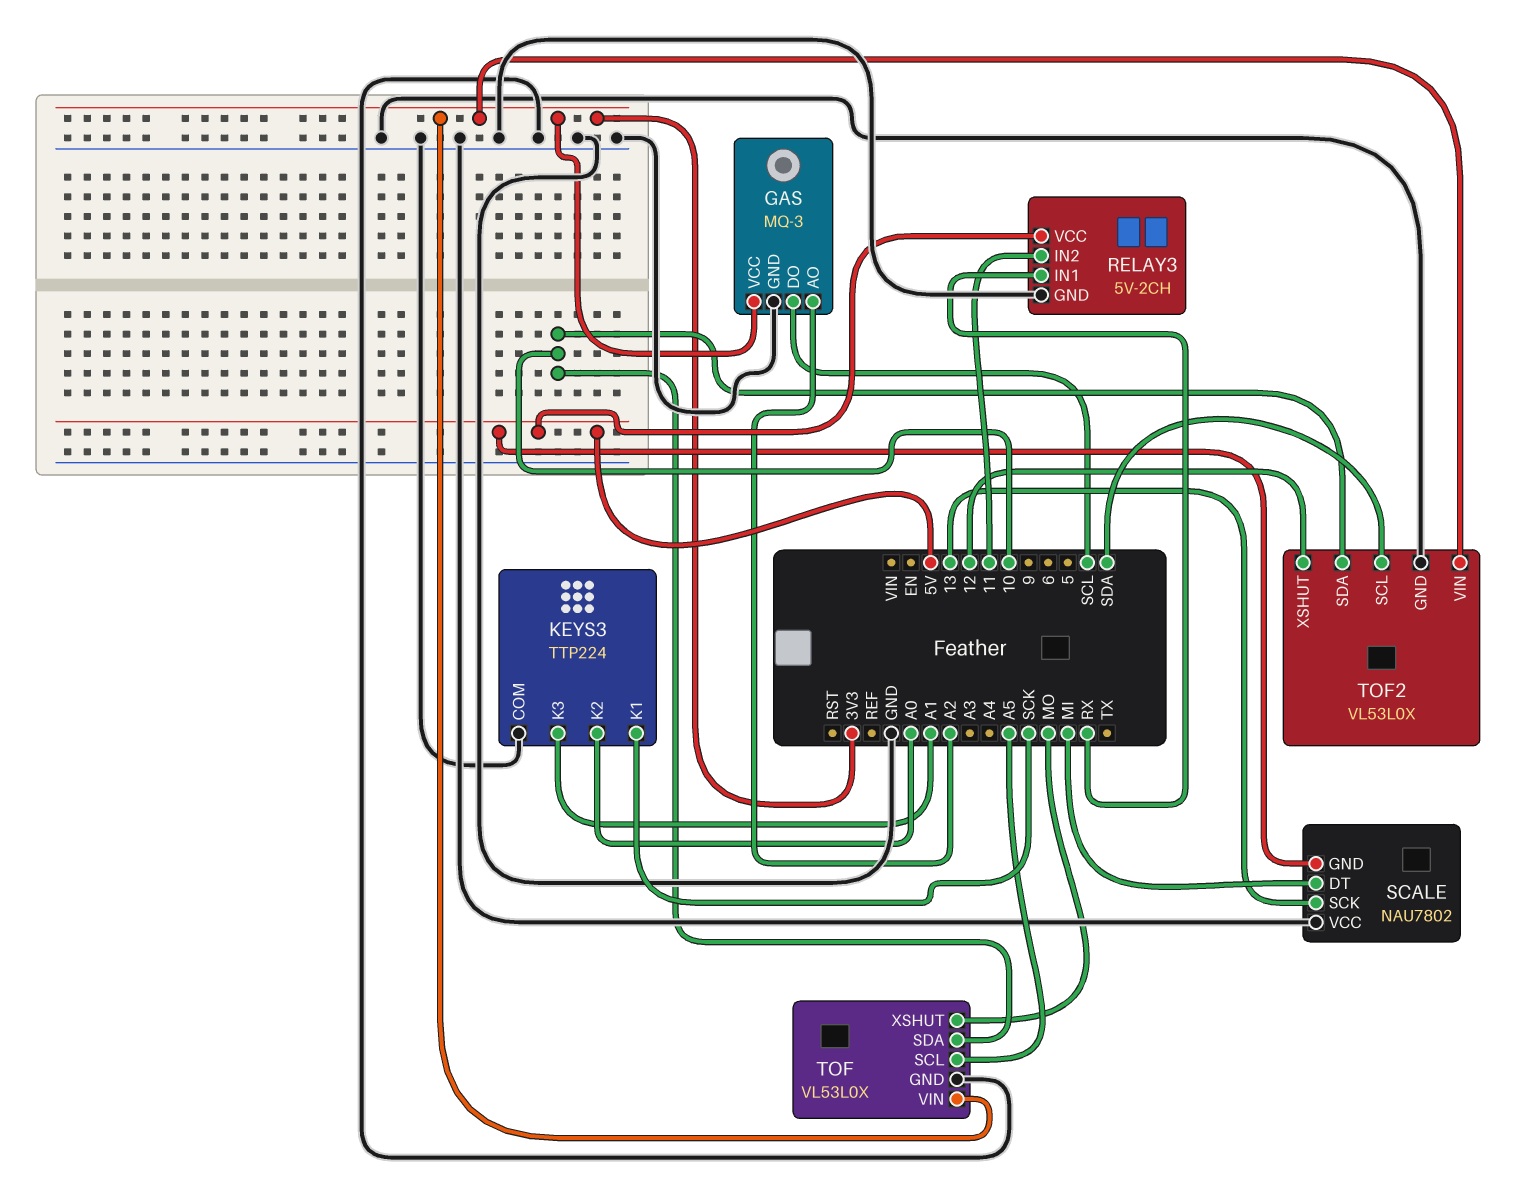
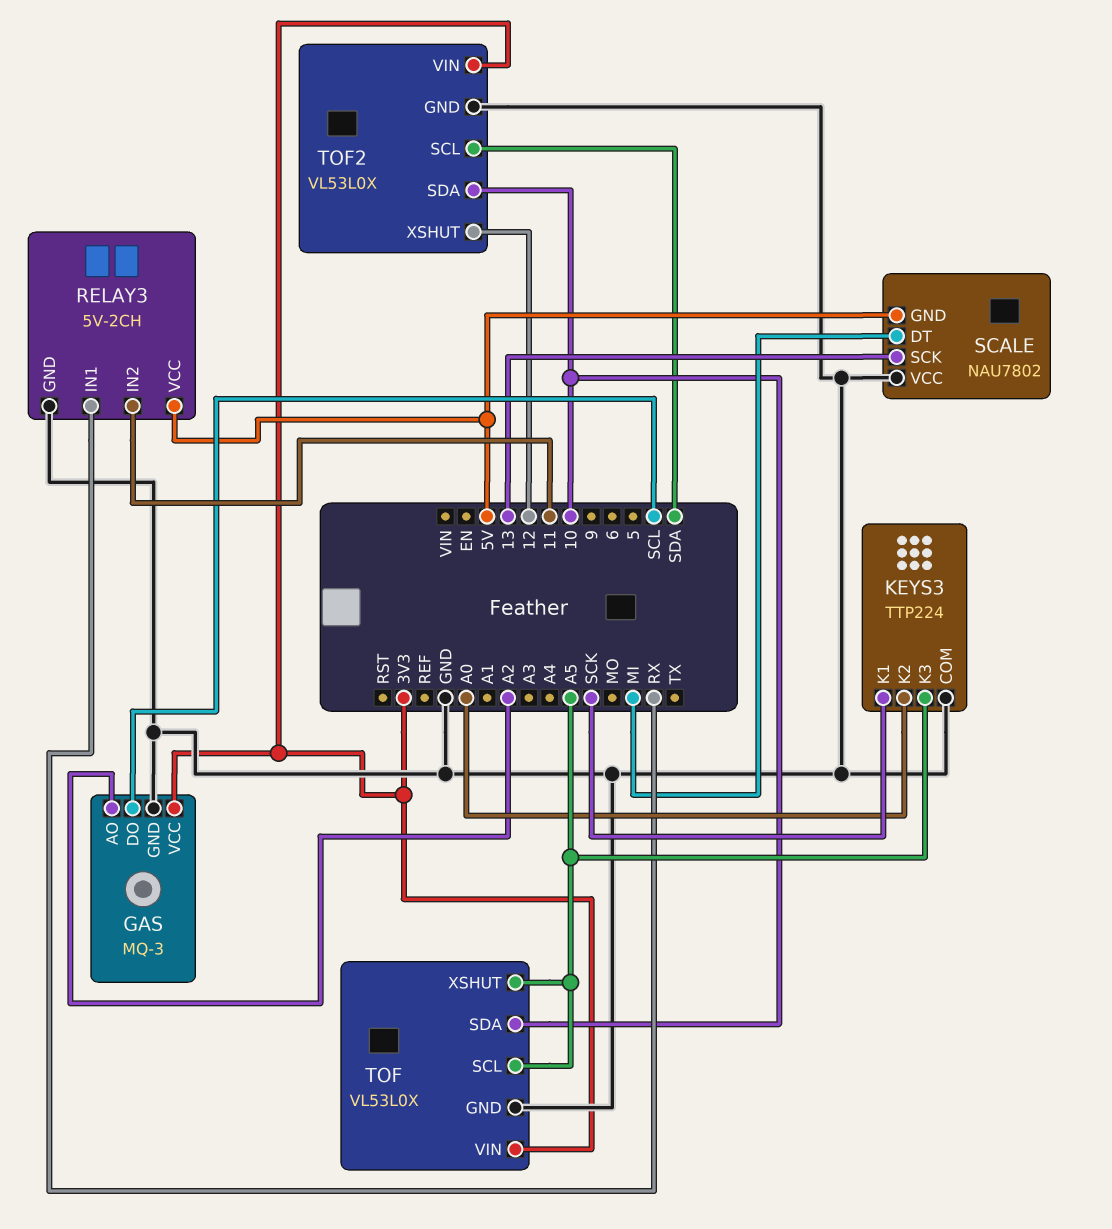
KEYS3 pin K3: A1 -> A5
TOF pin XSHUT: MO -> A5

